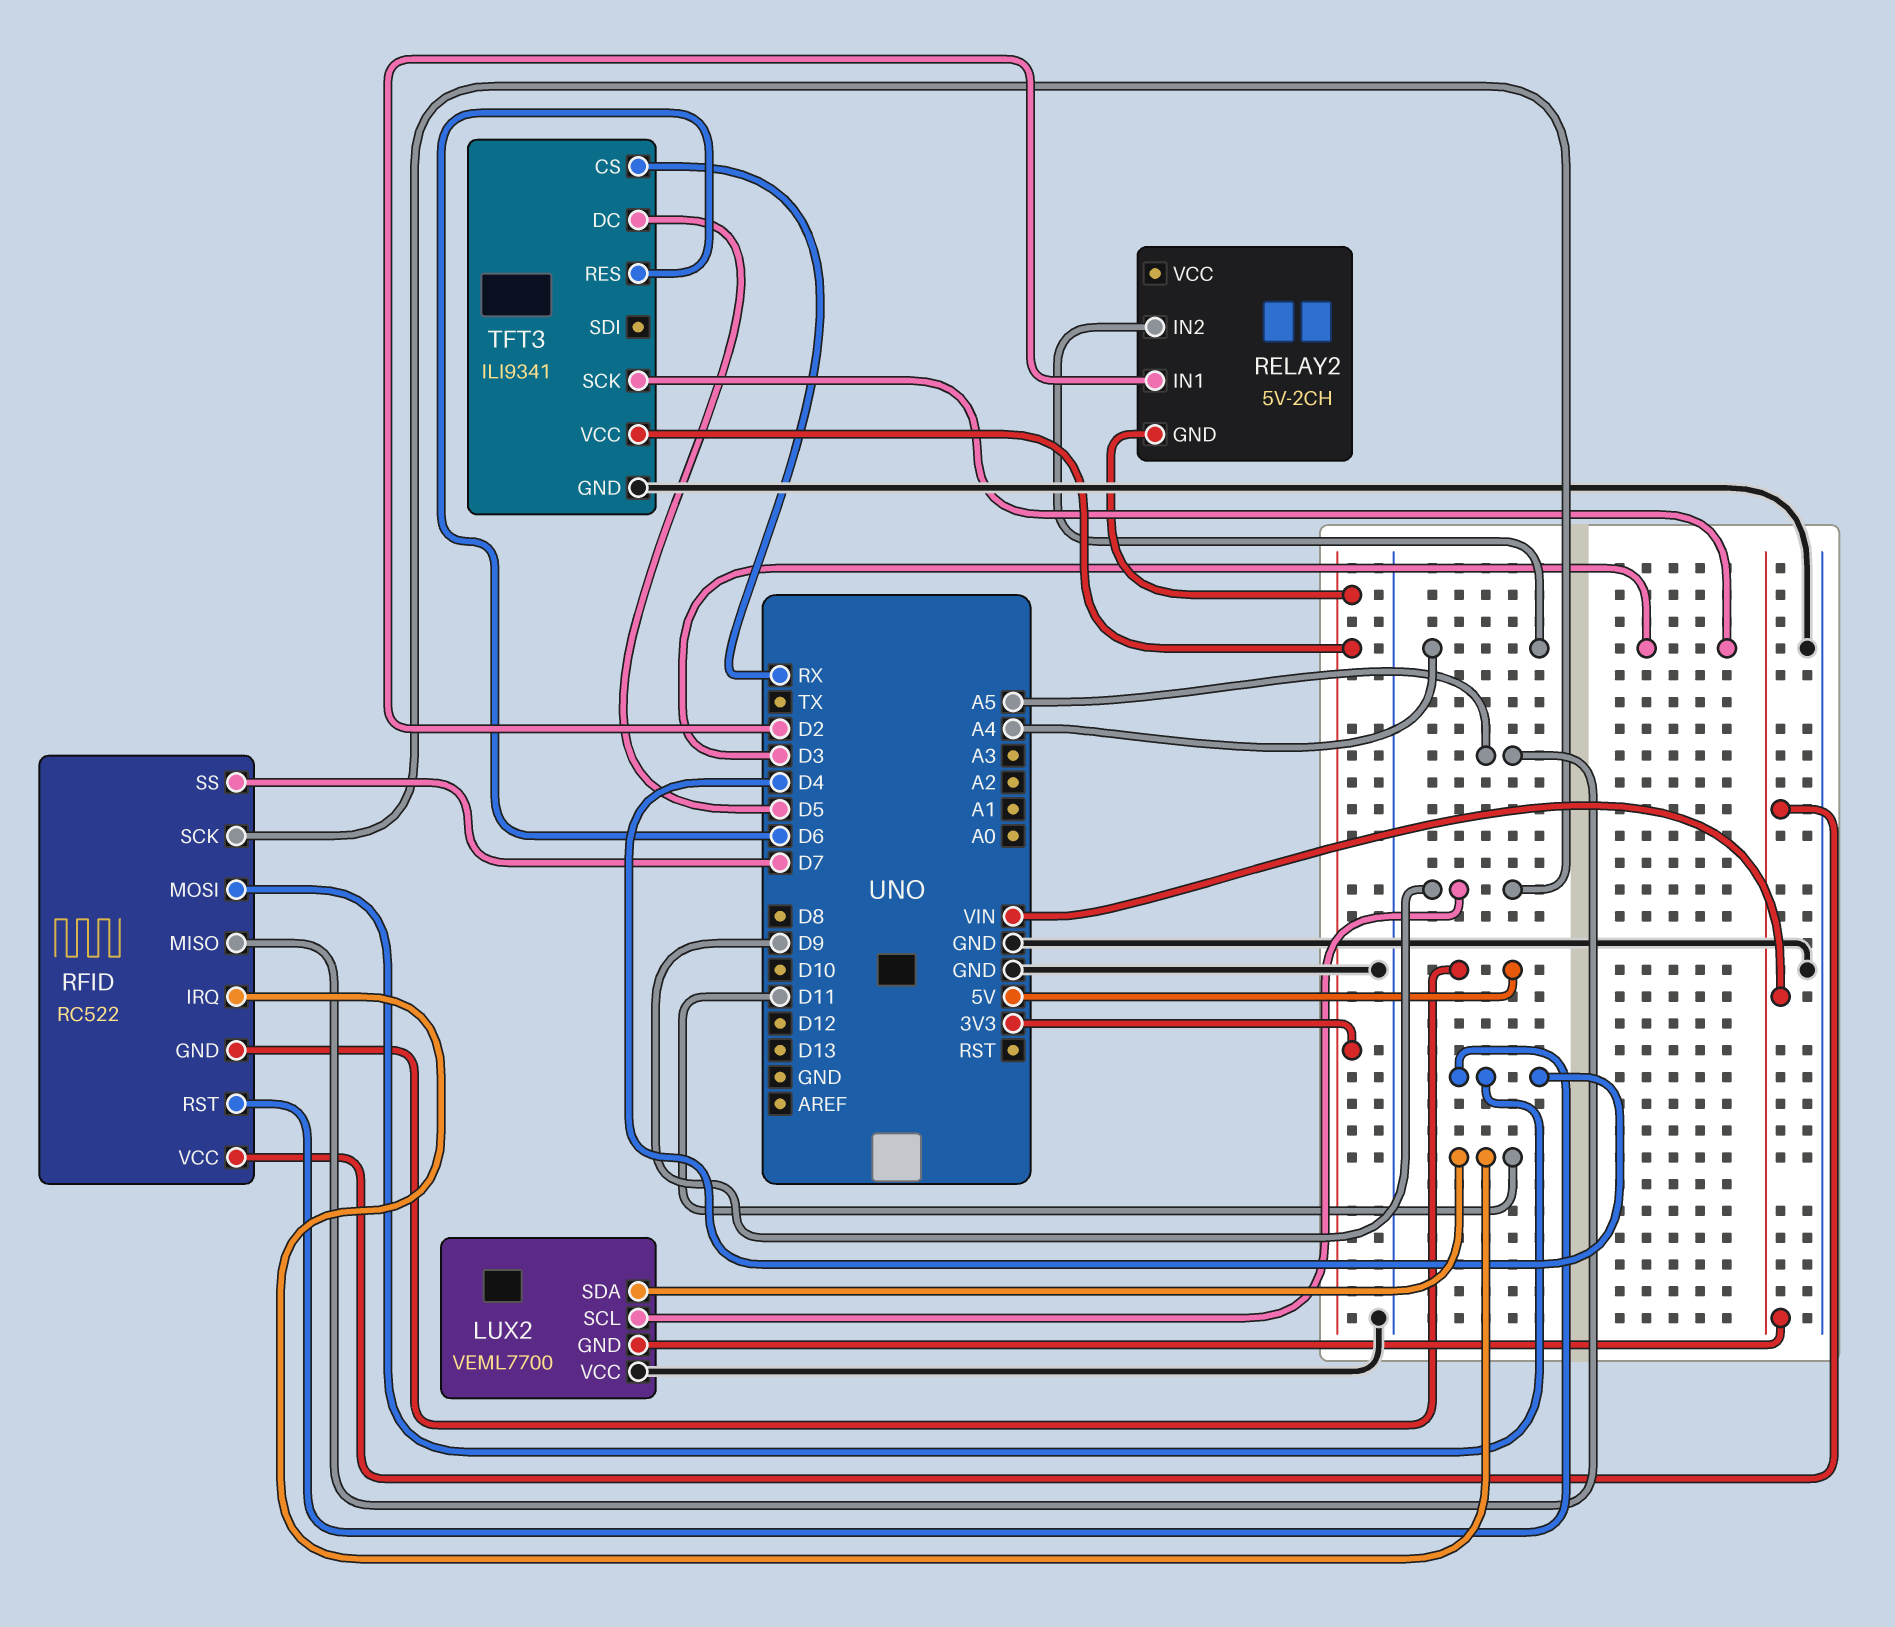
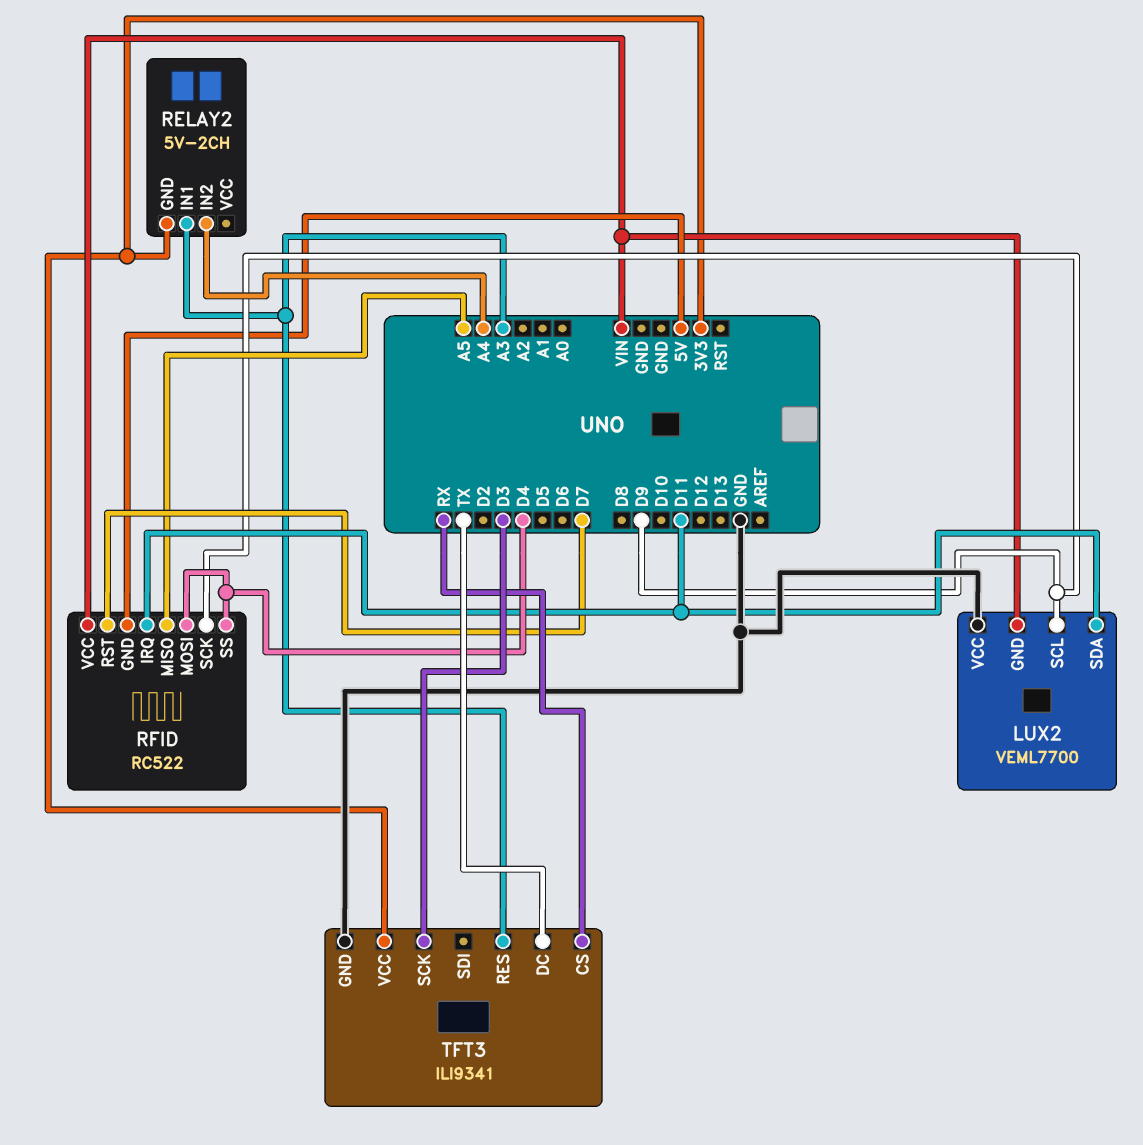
RELAY2 pin IN1: D2 -> A3
RFID pin RST: D4 -> D7
RFID pin SS: D7 -> D4
TFT3 pin DC: D5 -> TX
TFT3 pin RES: D6 -> A3

